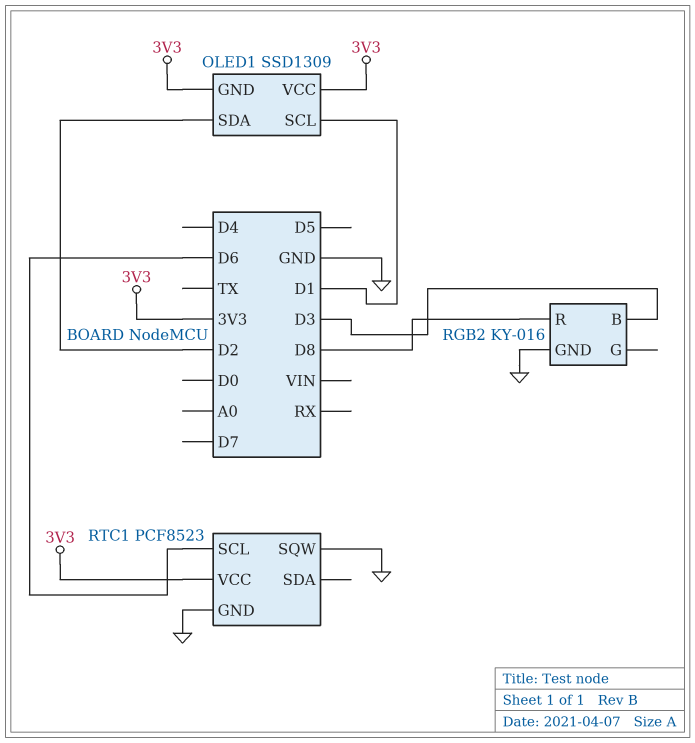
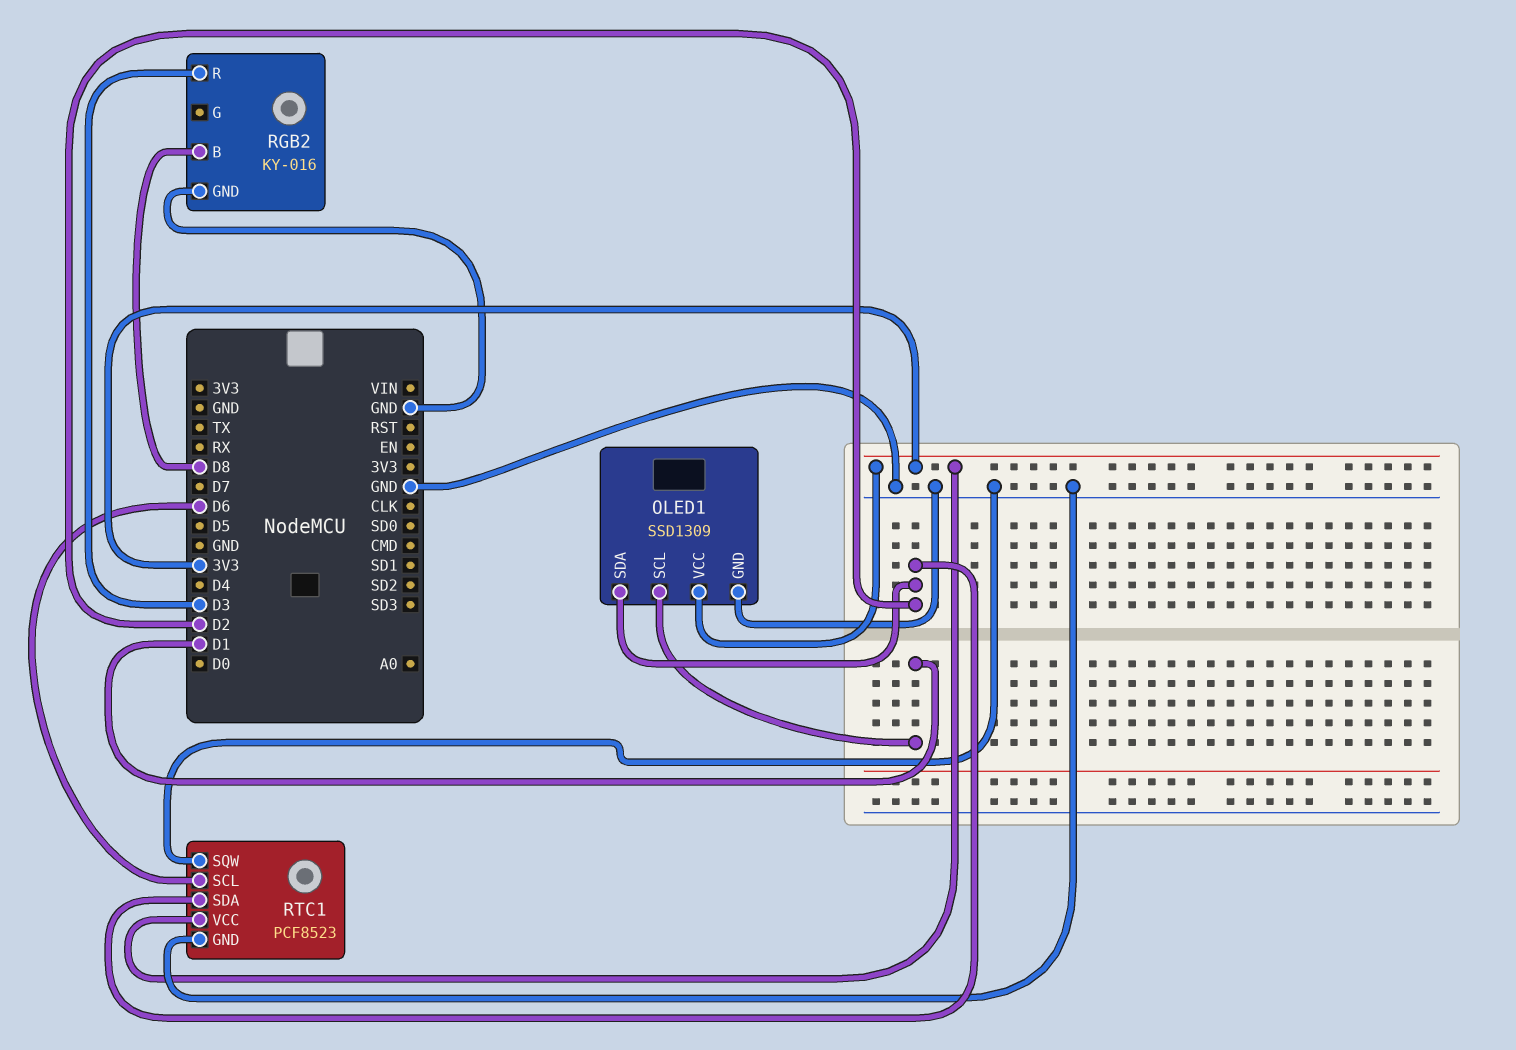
OLED1 pin GND: 3V3 -> GND
RGB2 pin B: D3 -> D8
RGB2 pin R: D8 -> D3
RTC1 pin SDA: none -> D2

